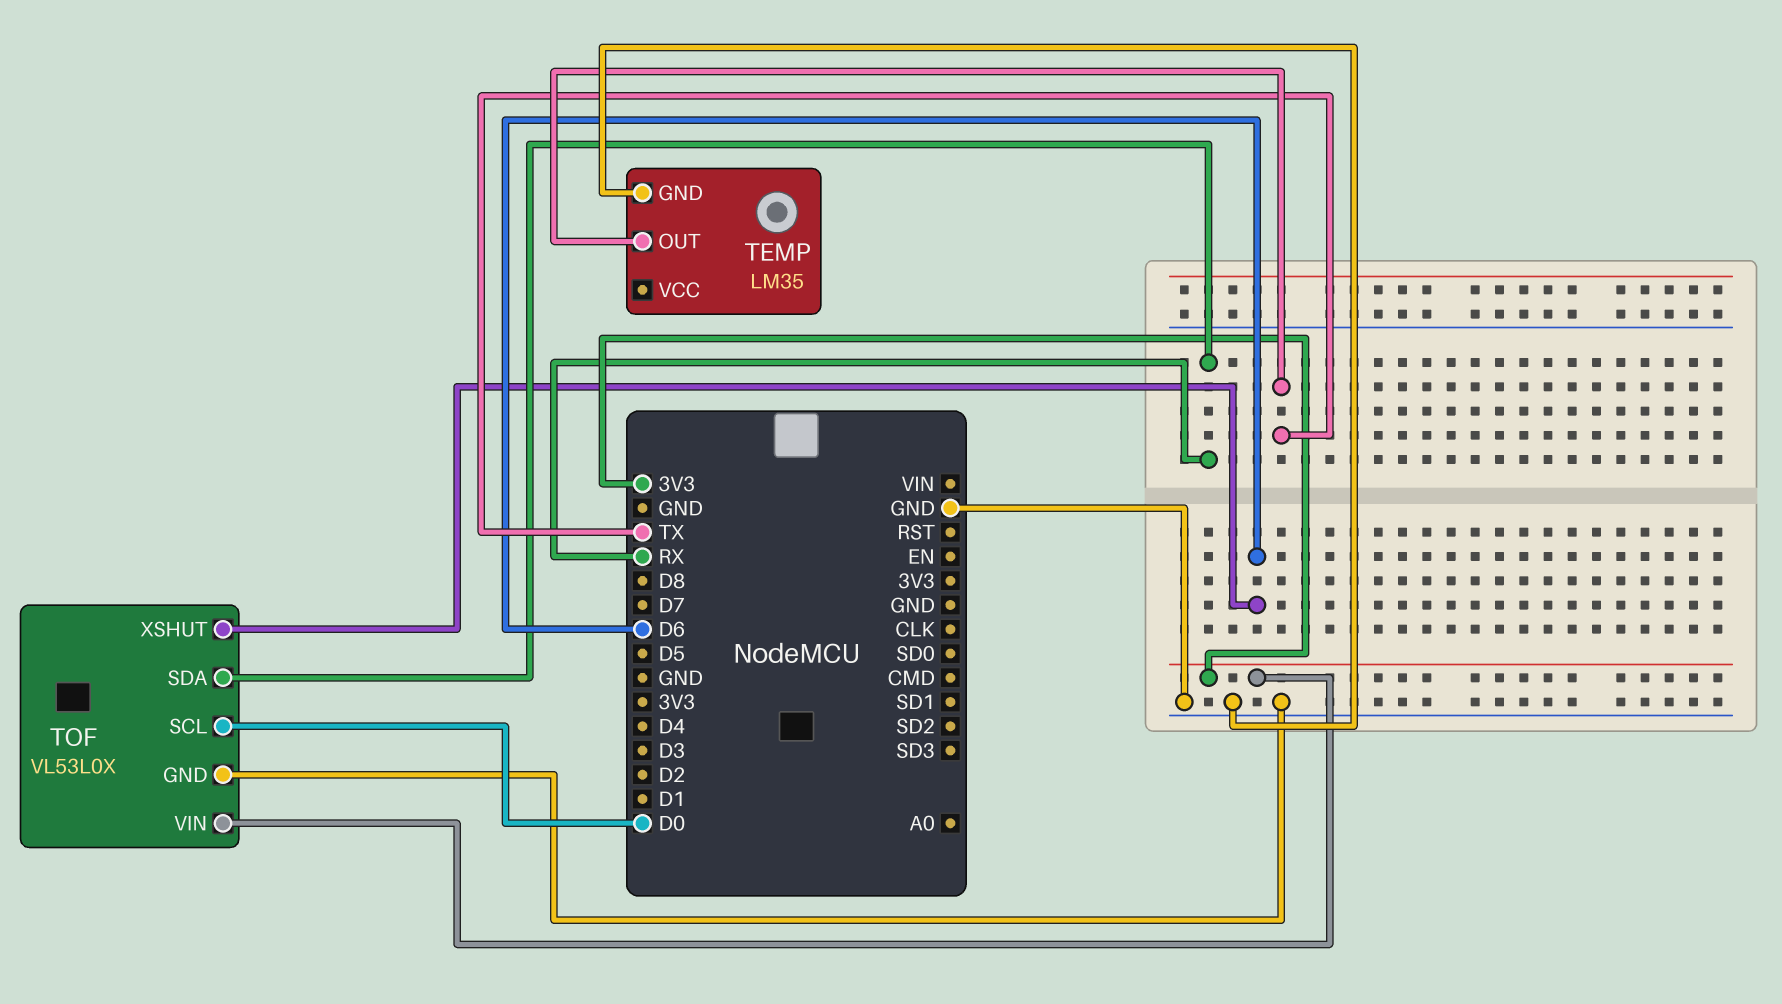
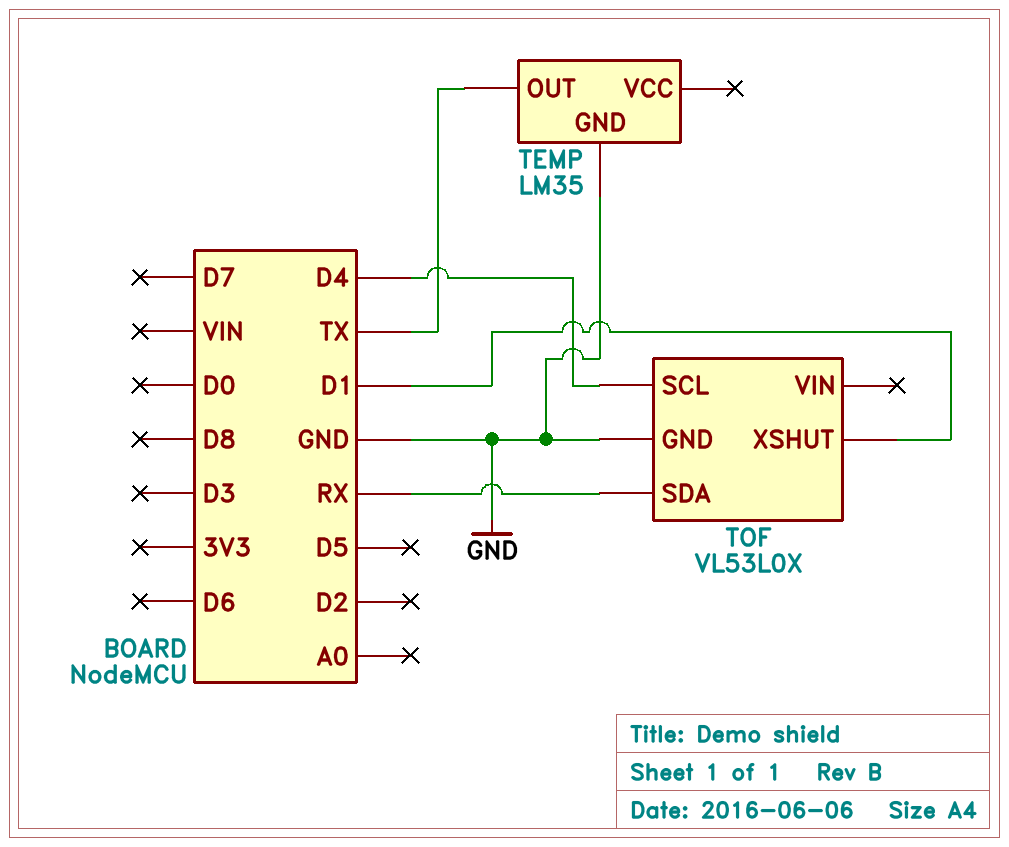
TOF pin SCL: D0 -> D4
TOF pin VIN: 3V3 -> none
TOF pin XSHUT: D6 -> D1

